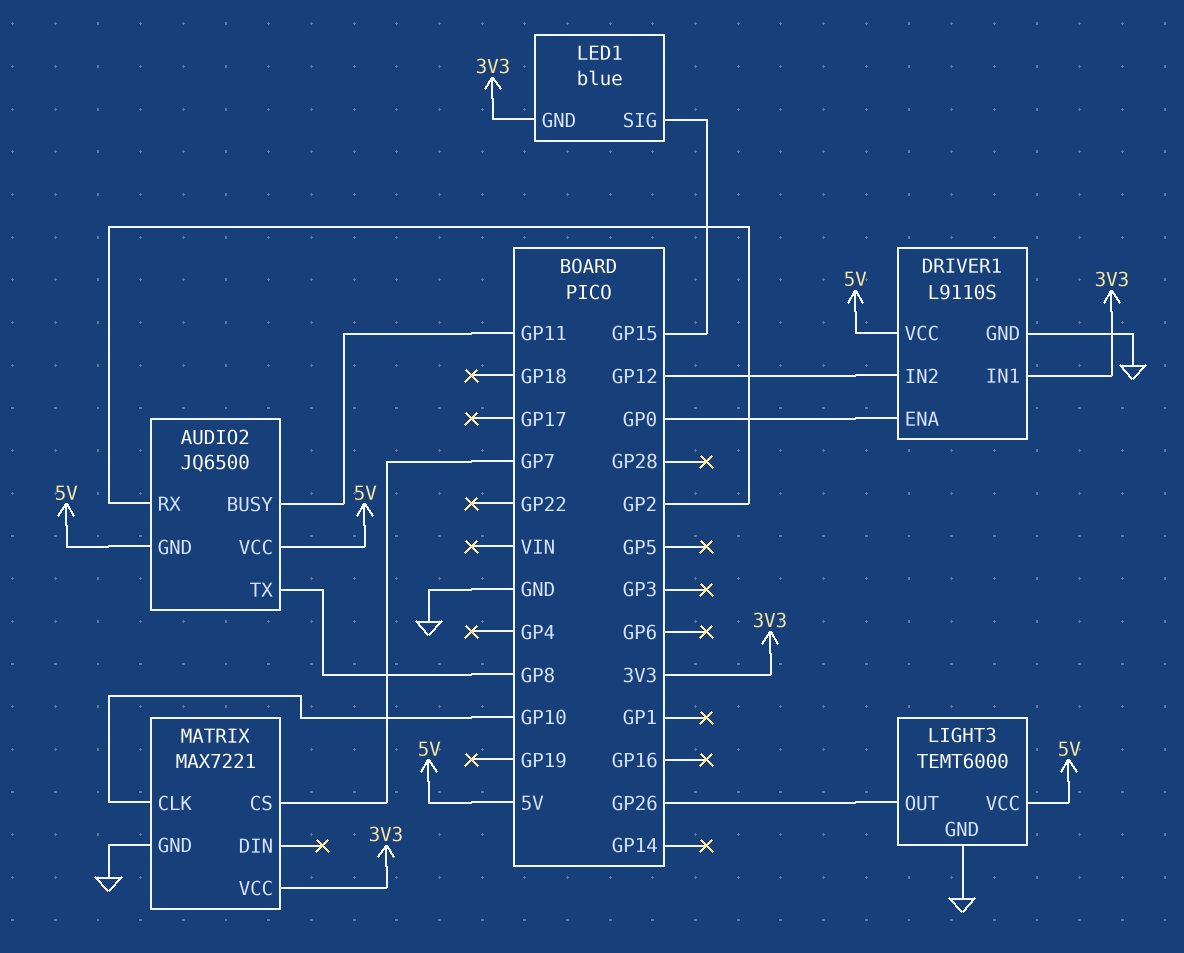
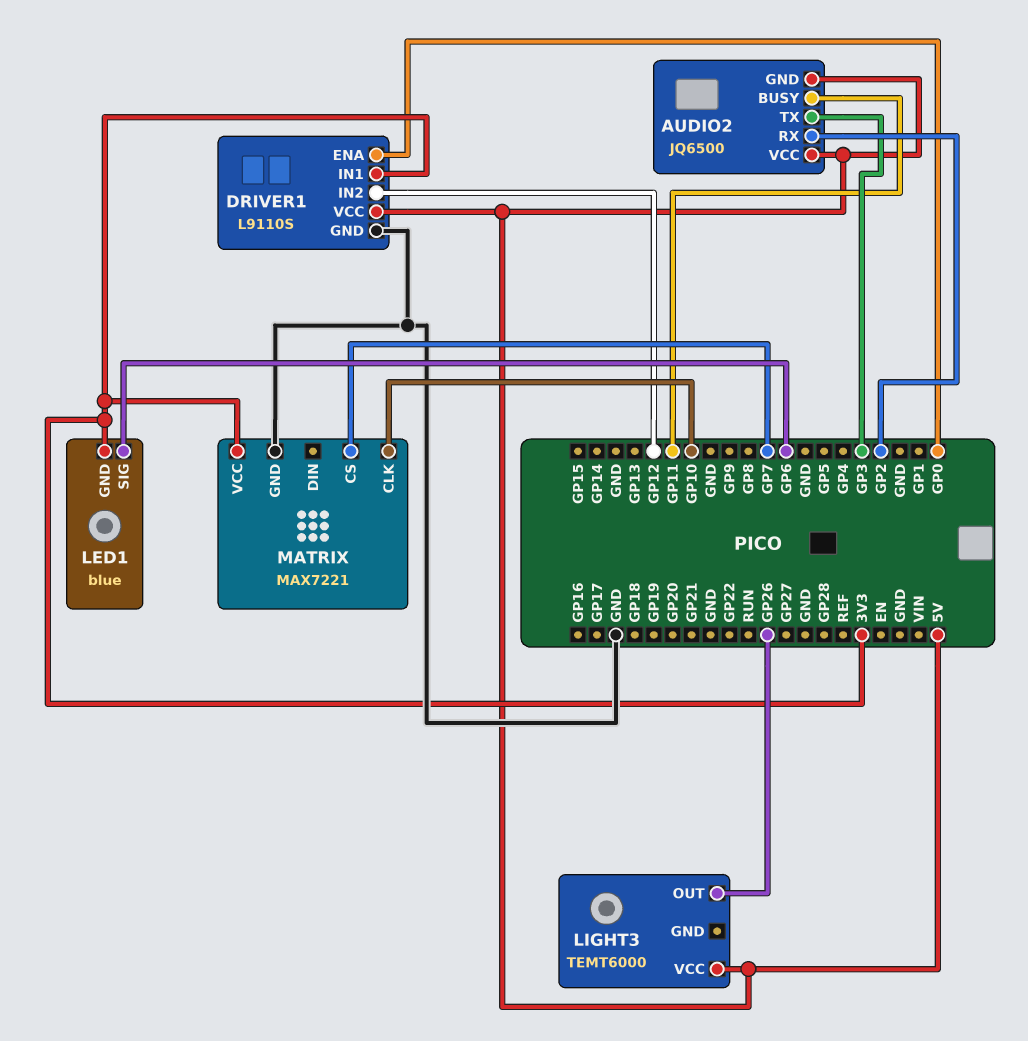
AUDIO2 pin TX: GP8 -> GP3
LED1 pin SIG: GP15 -> GP6
LIGHT3 pin GND: GND -> none

